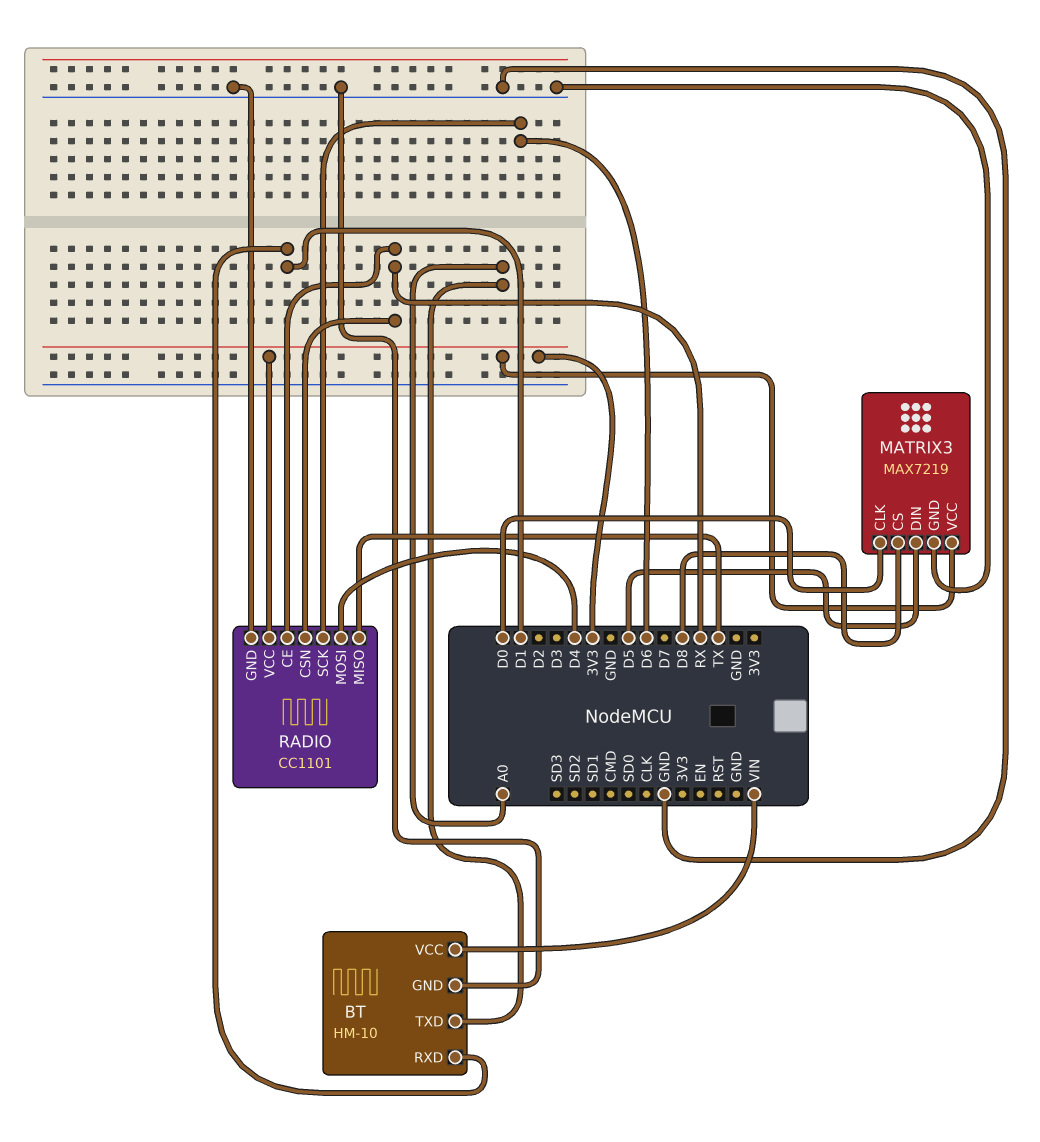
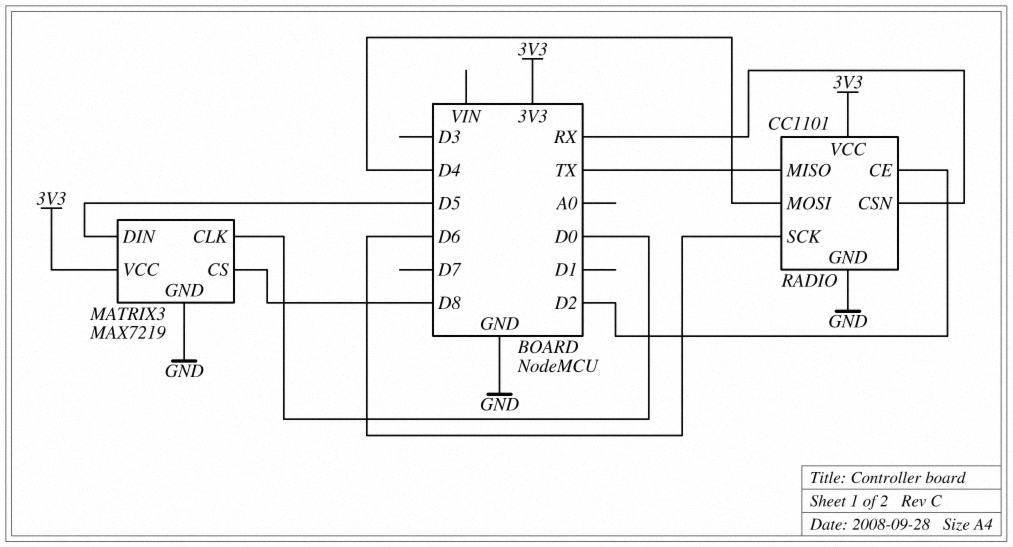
BT: HM-10 -> none
BT pin GND: GND -> none
BT pin RXD: D1 -> none
BT pin TXD: A0 -> none
BT pin VCC: VIN -> none
RADIO pin CE: RX -> D2

